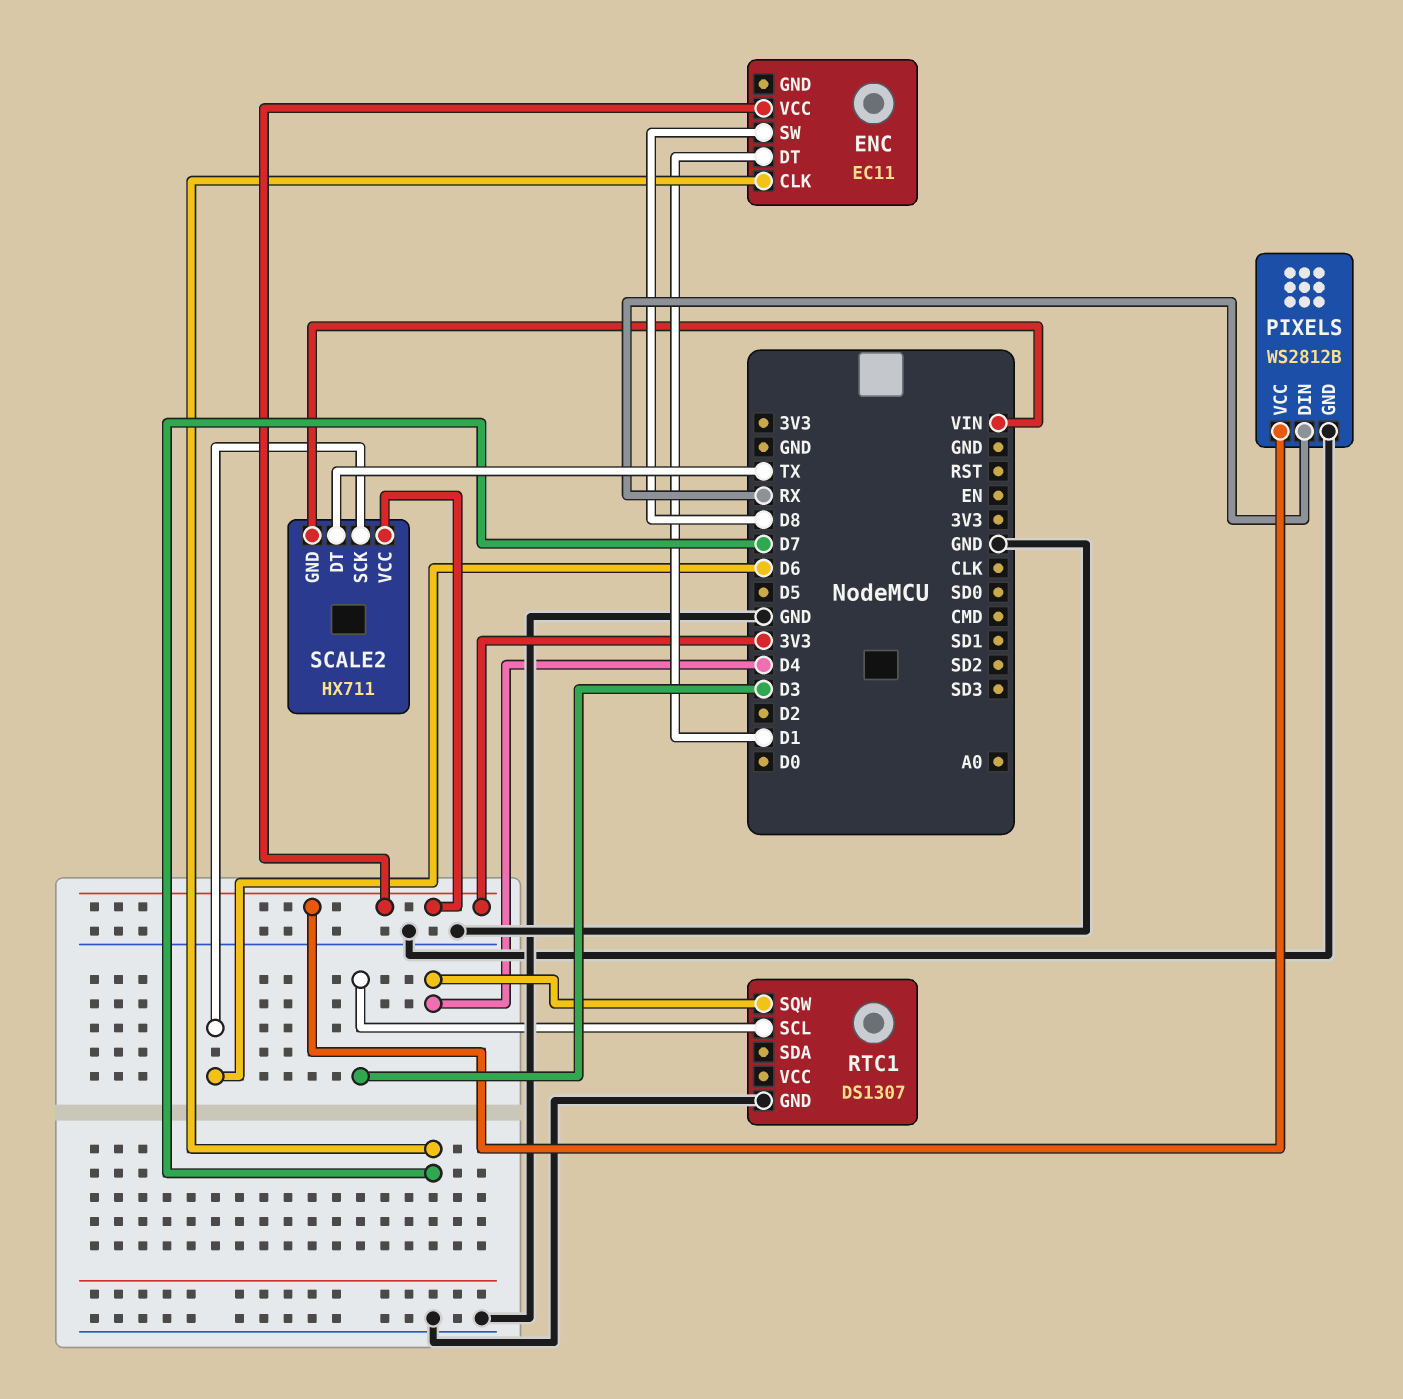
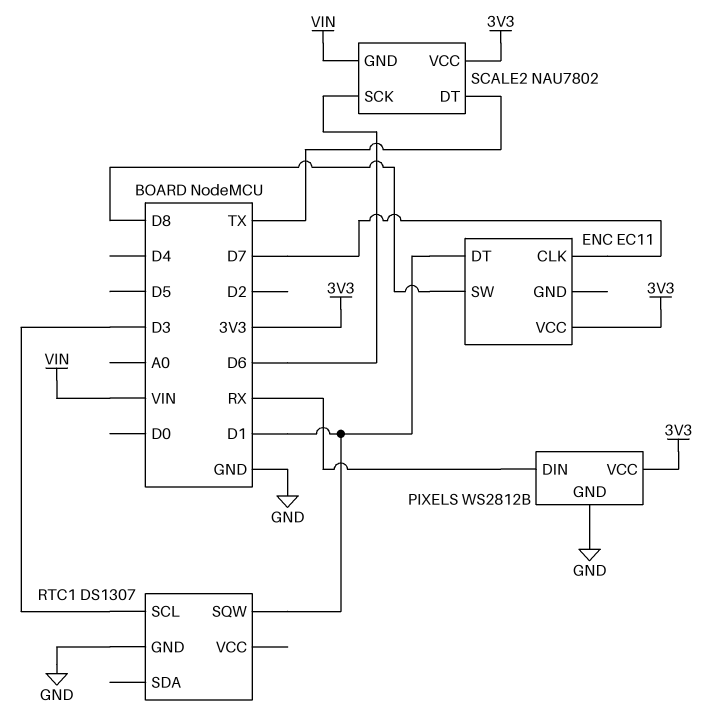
RTC1 pin SQW: D4 -> D1
SCALE2: HX711 -> NAU7802

